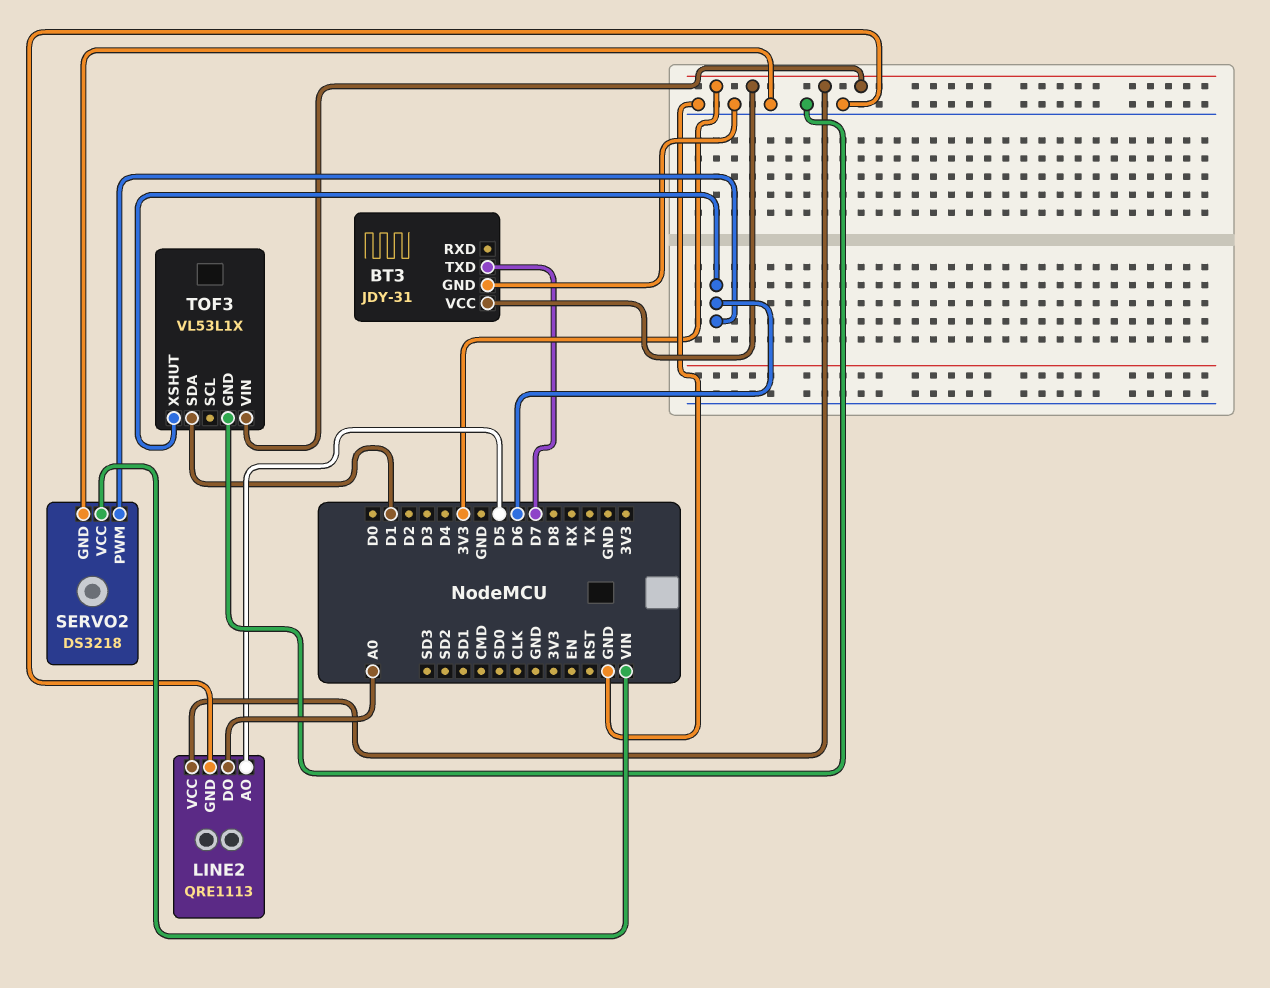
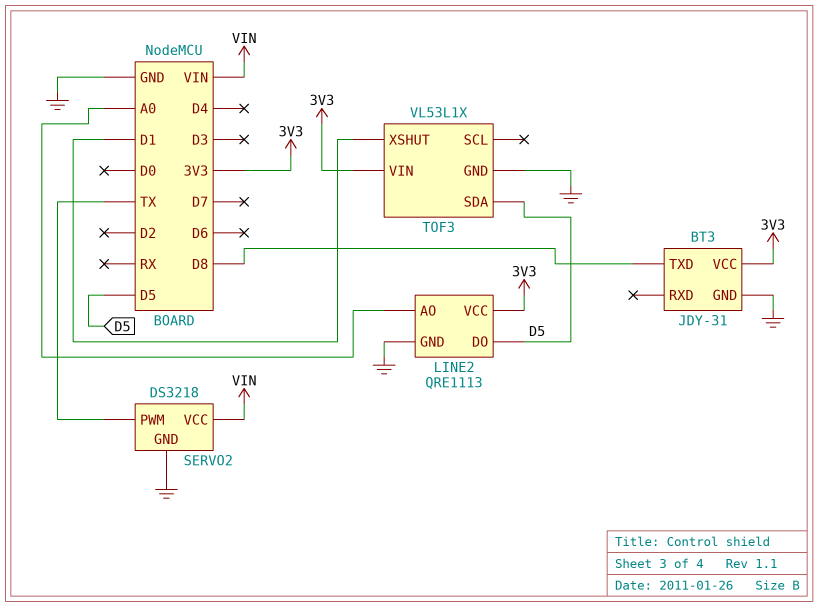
BT3 pin TXD: D7 -> D8
LINE2 pin AO: D5 -> A0
LINE2 pin DO: A0 -> D5
SERVO2 pin PWM: D6 -> TX
TOF3 pin SDA: D1 -> D5
TOF3 pin XSHUT: D6 -> D1

